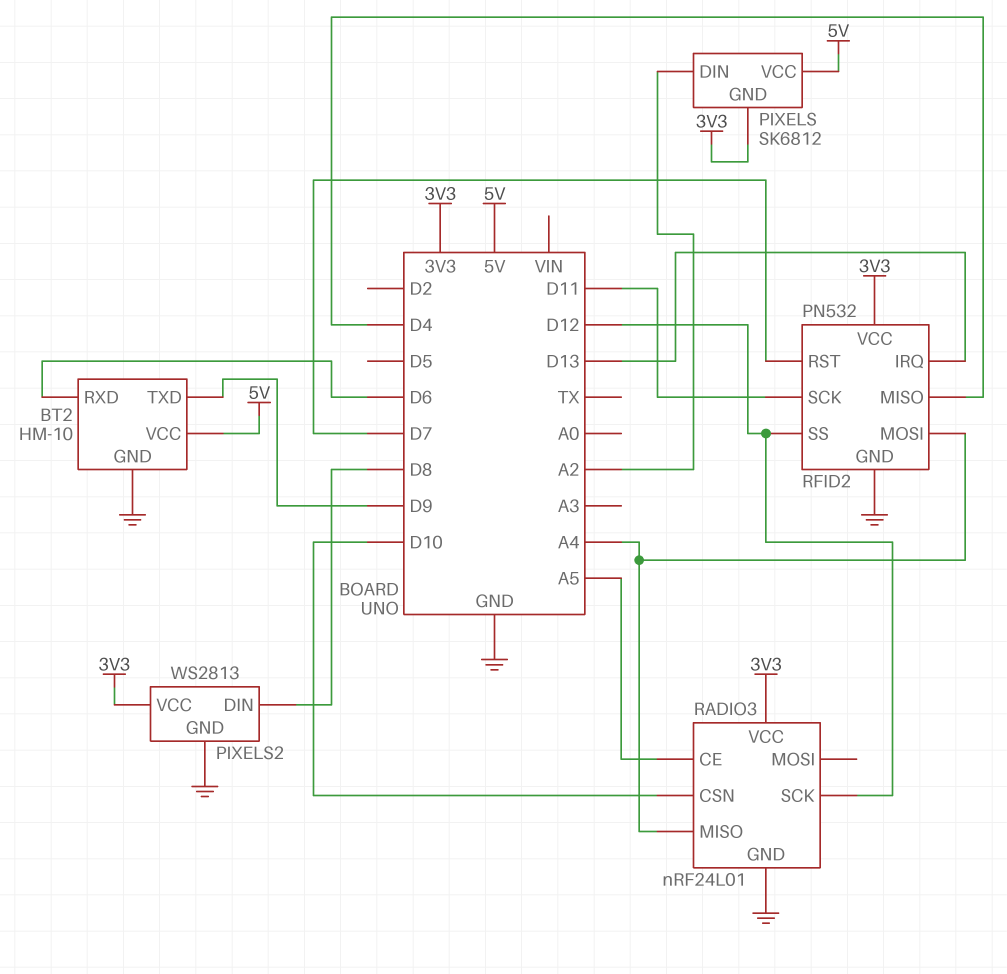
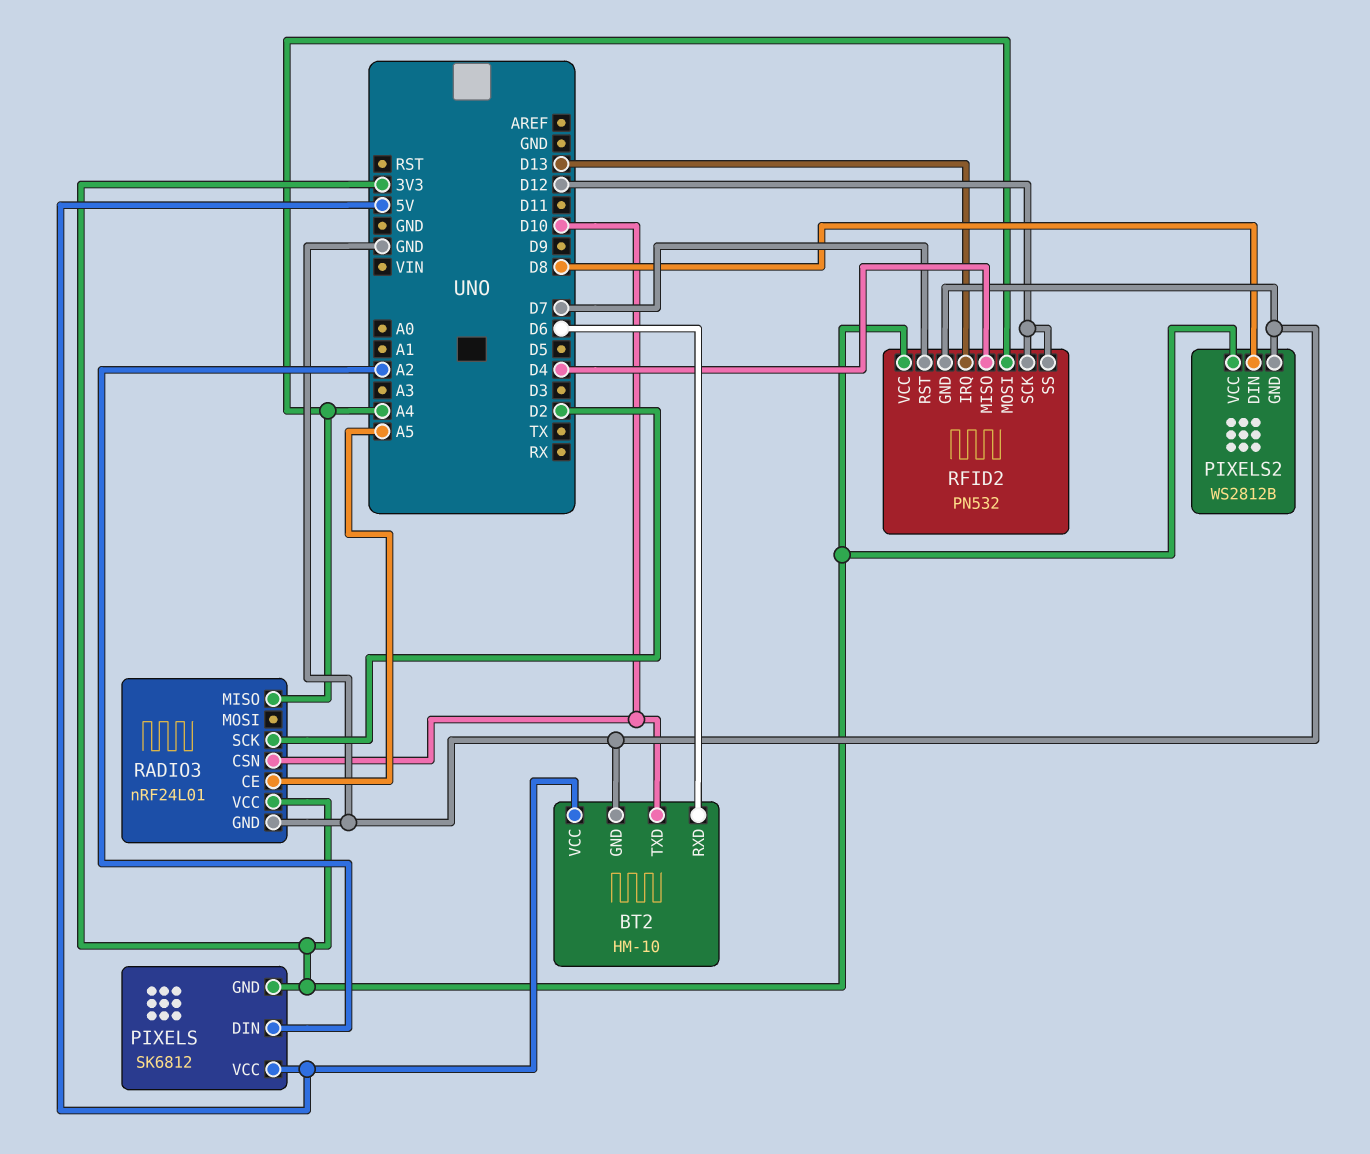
BT2 pin TXD: D9 -> D10
PIXELS2: WS2813 -> WS2812B
RADIO3 pin SCK: D12 -> D2
RFID2 pin SCK: D11 -> D12

